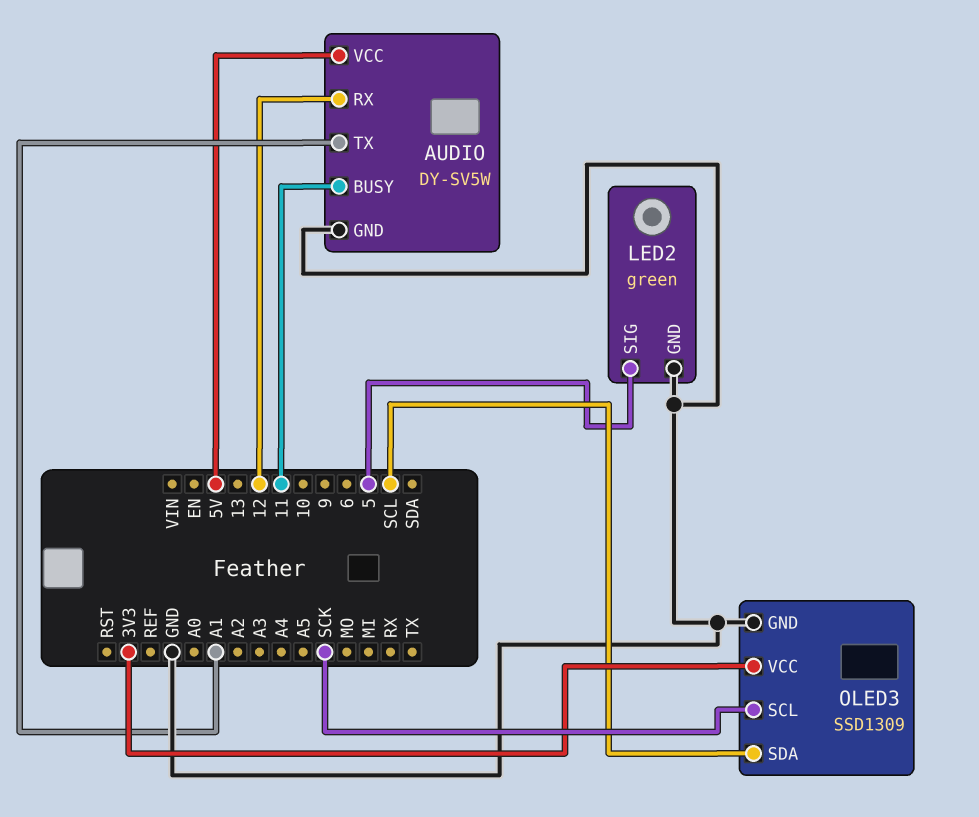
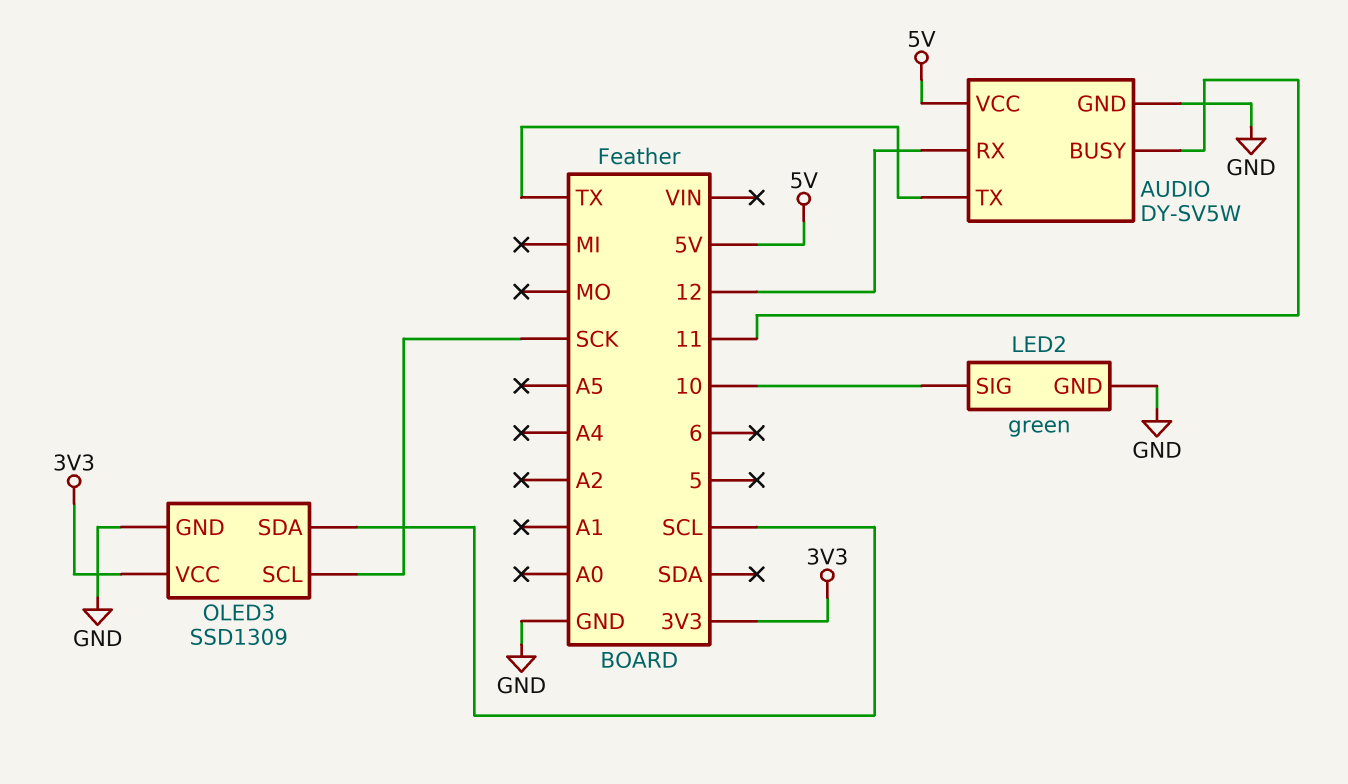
AUDIO pin TX: A1 -> TX
LED2 pin SIG: 5 -> 10

